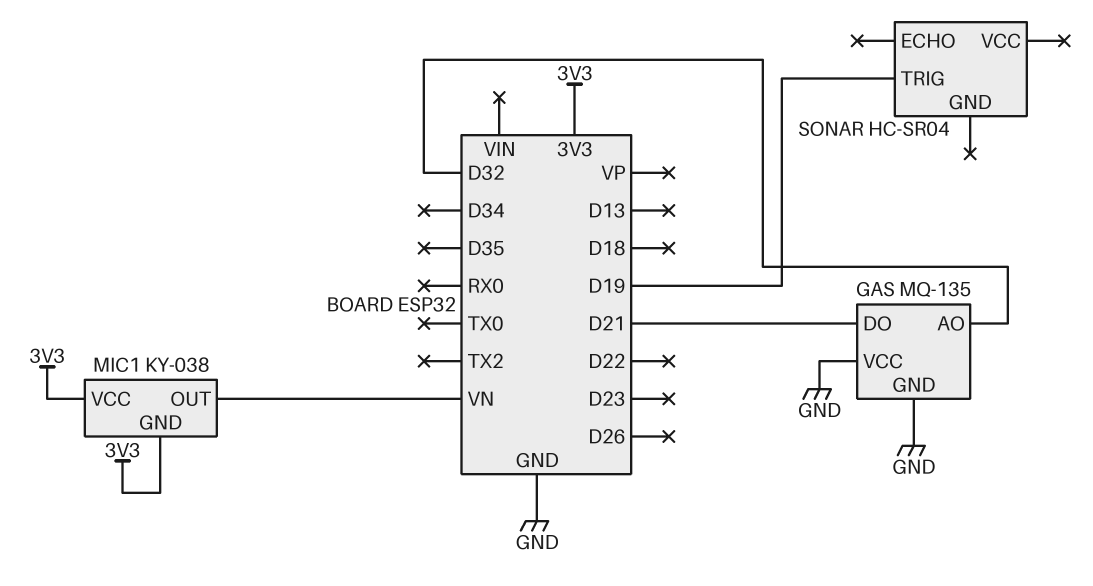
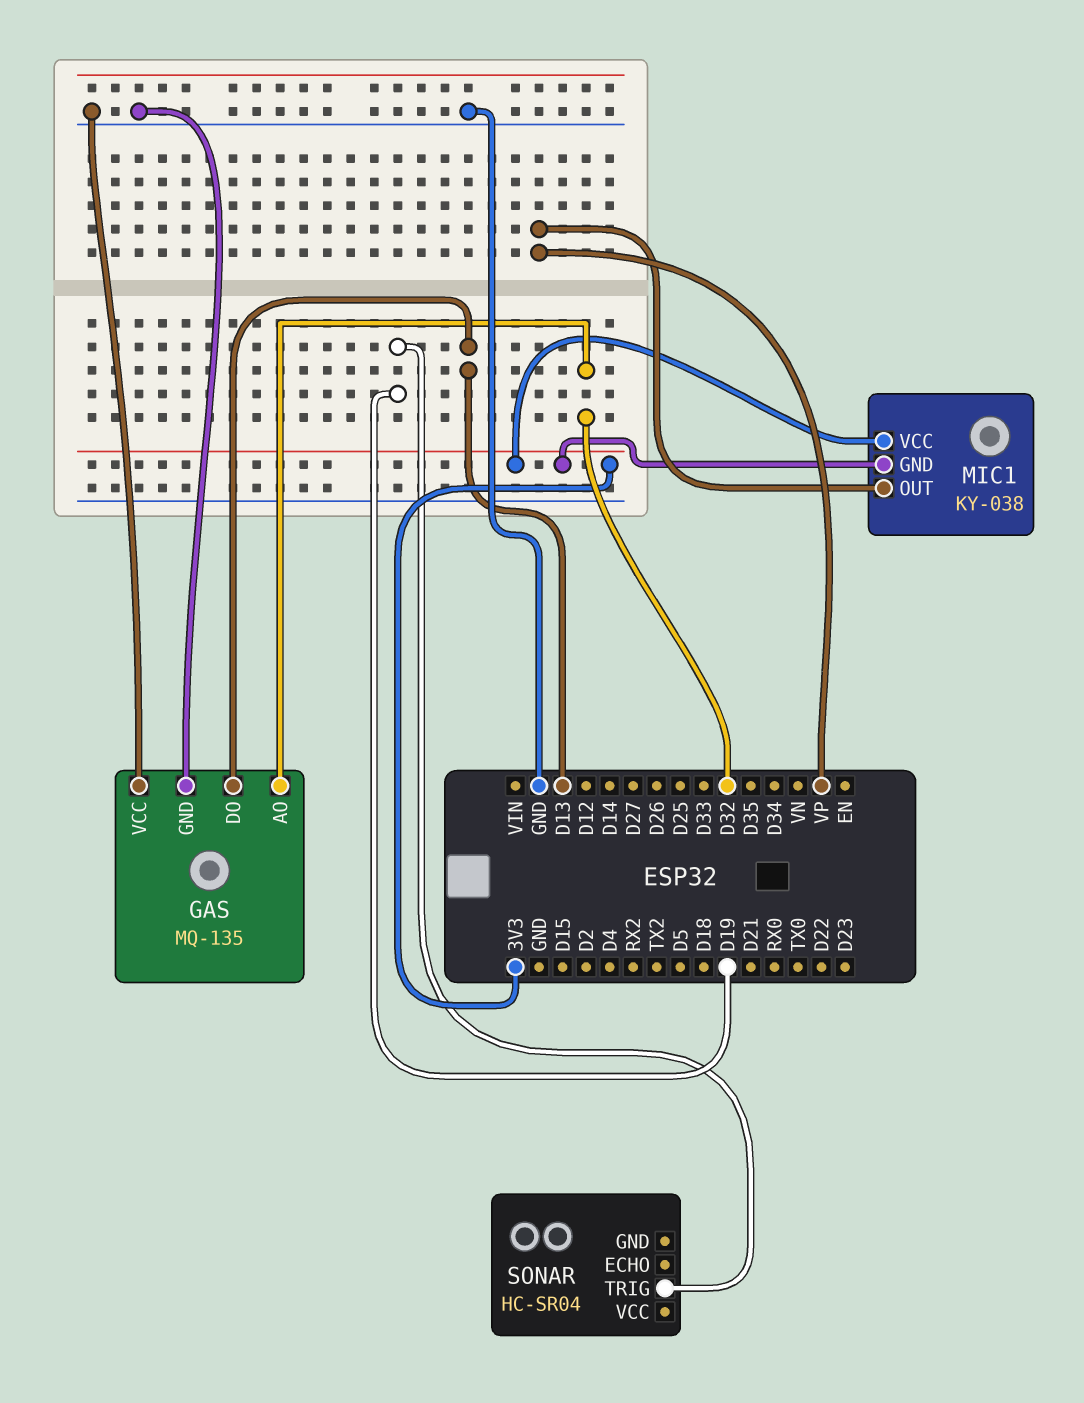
GAS pin DO: D21 -> D13
MIC1 pin OUT: VN -> VP

